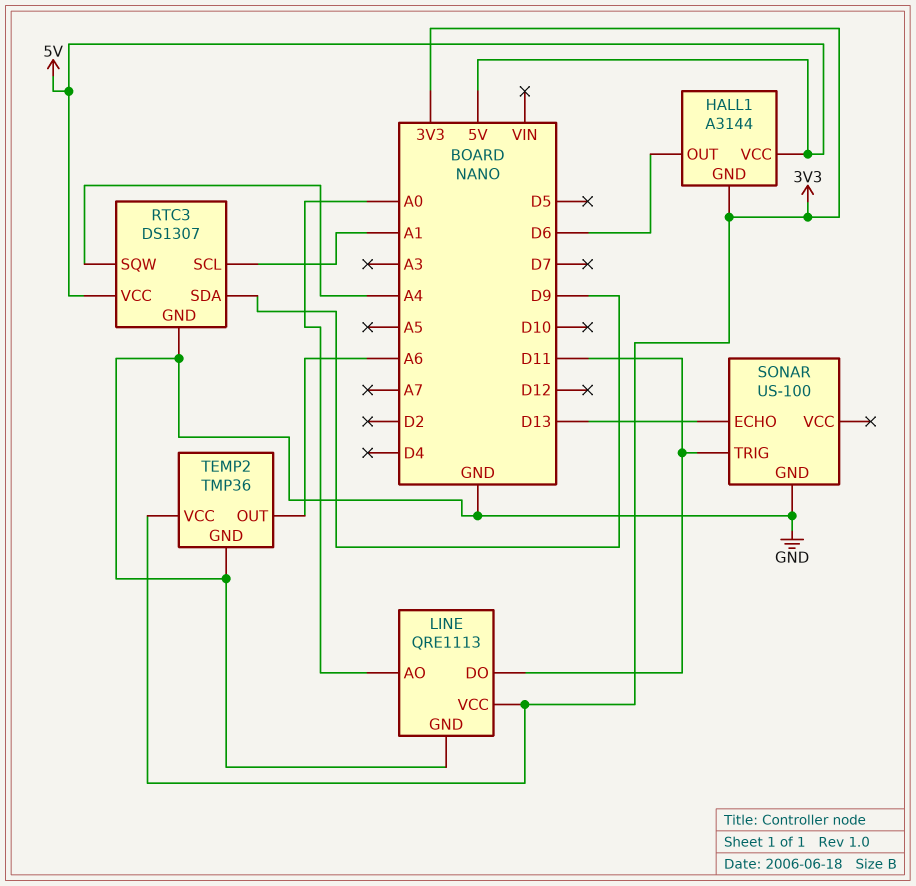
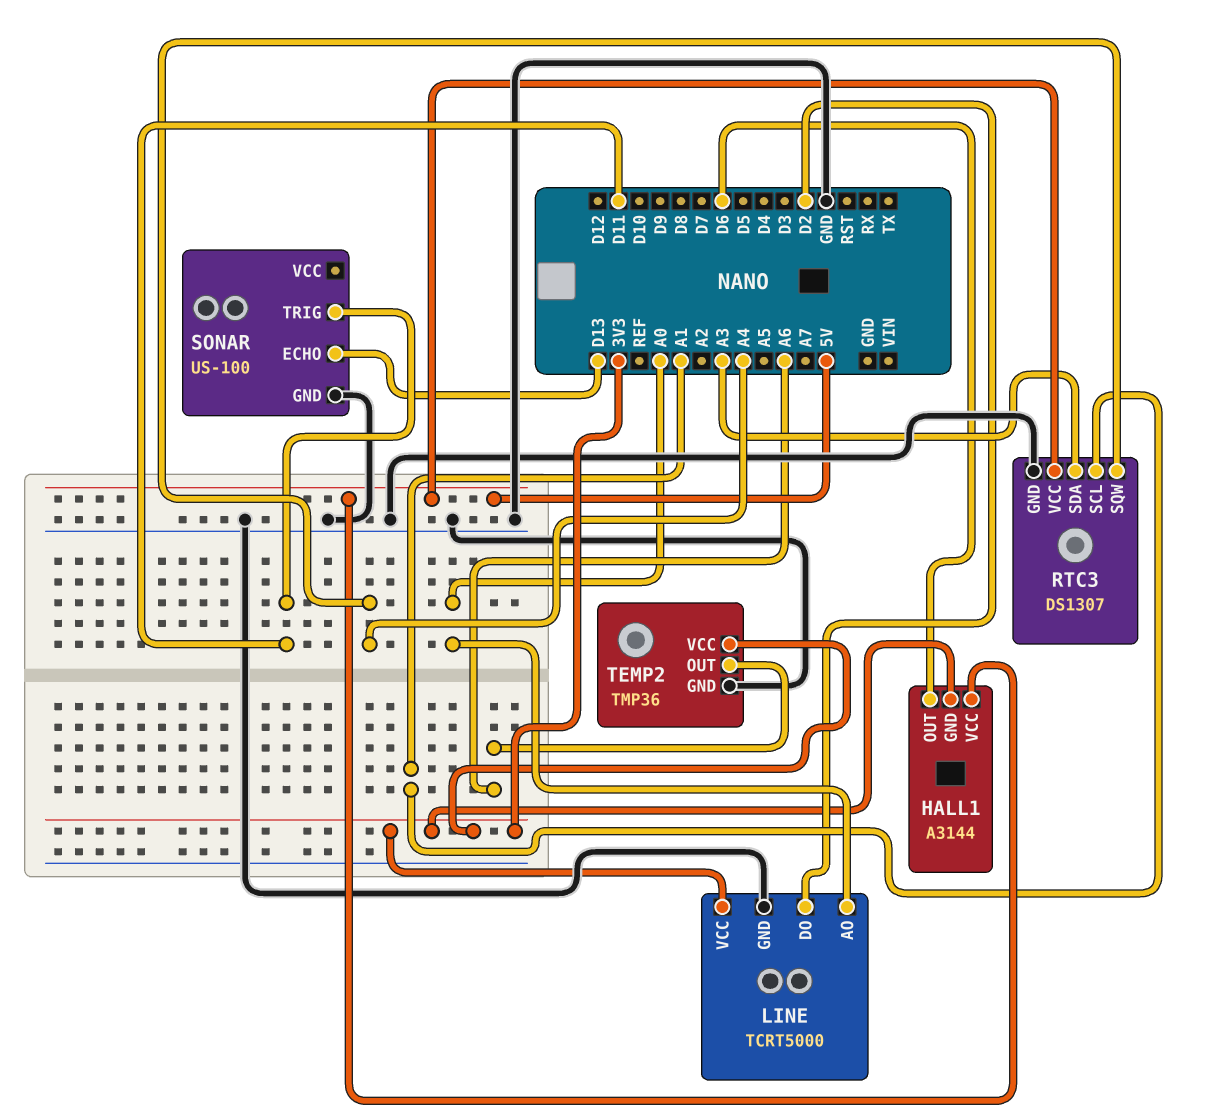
LINE: QRE1113 -> TCRT5000
LINE pin DO: D11 -> D2
RTC3 pin SDA: D9 -> A3

